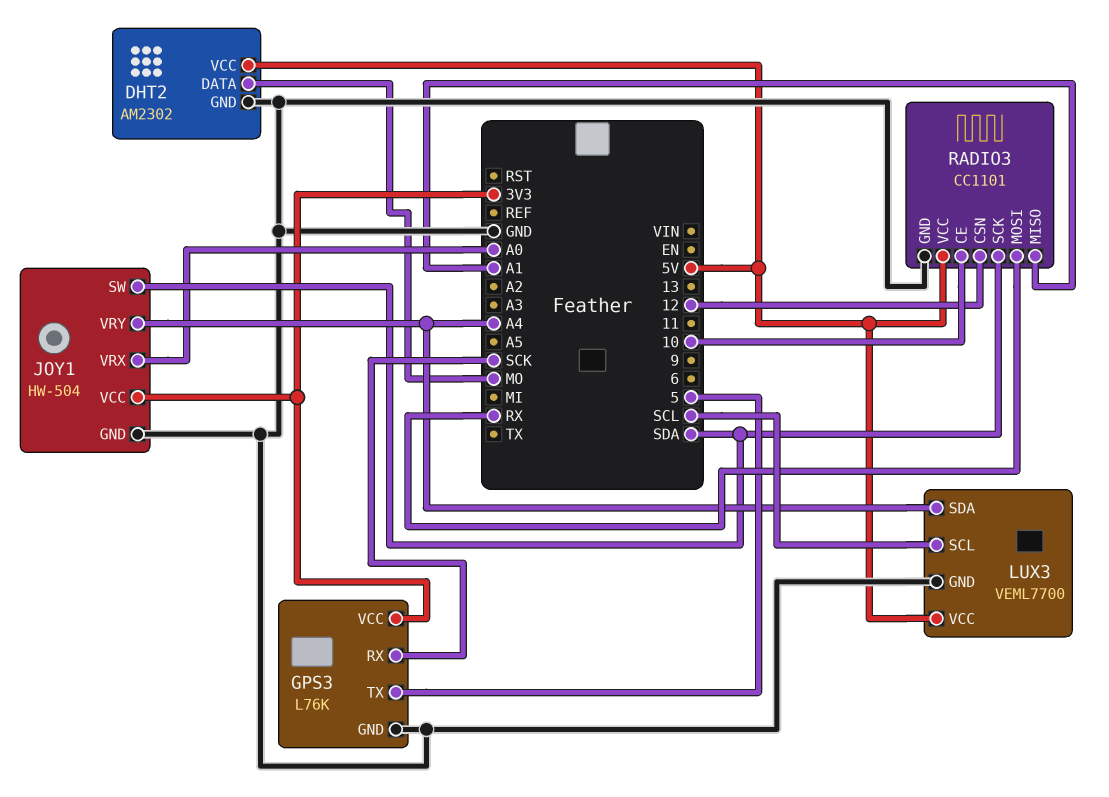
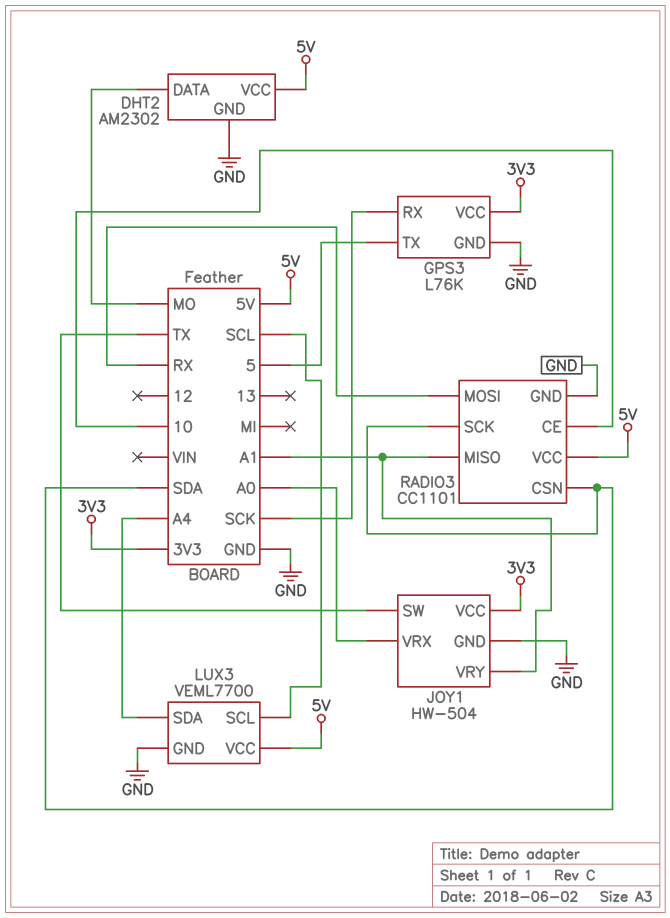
JOY1 pin SW: SDA -> TX
JOY1 pin VRY: A4 -> A1
RADIO3 pin CSN: 12 -> SDA

